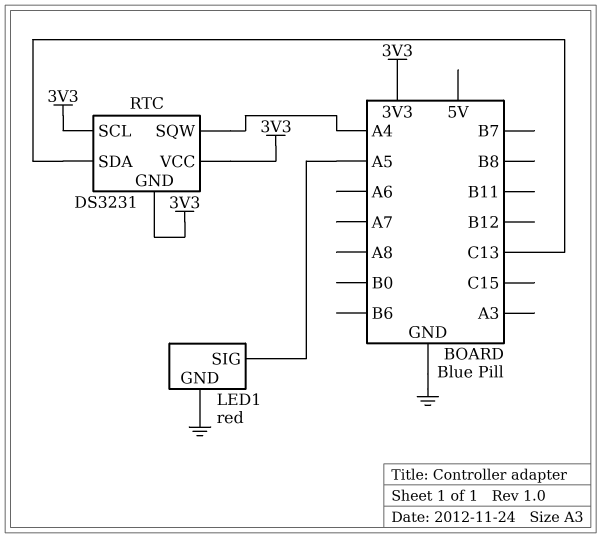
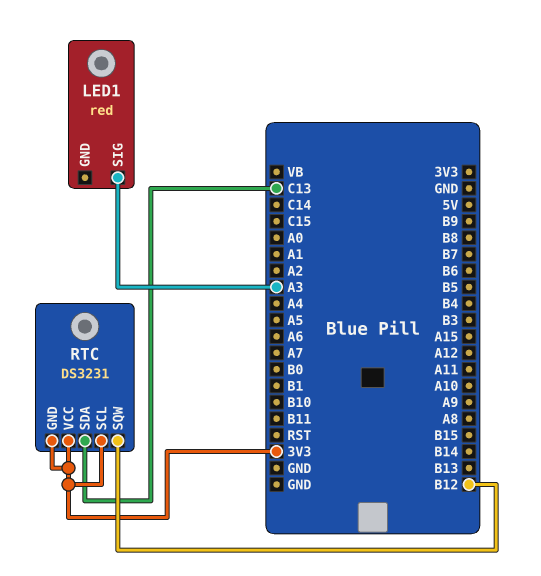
LED1 pin GND: GND -> none
LED1 pin SIG: A5 -> A3
RTC pin SQW: A4 -> B12

